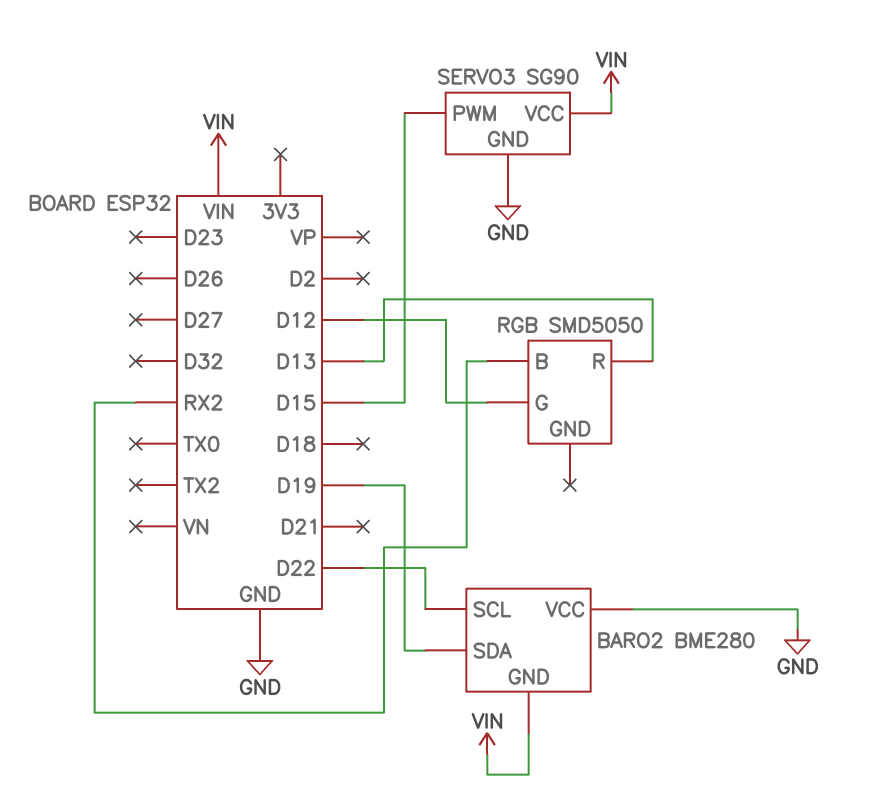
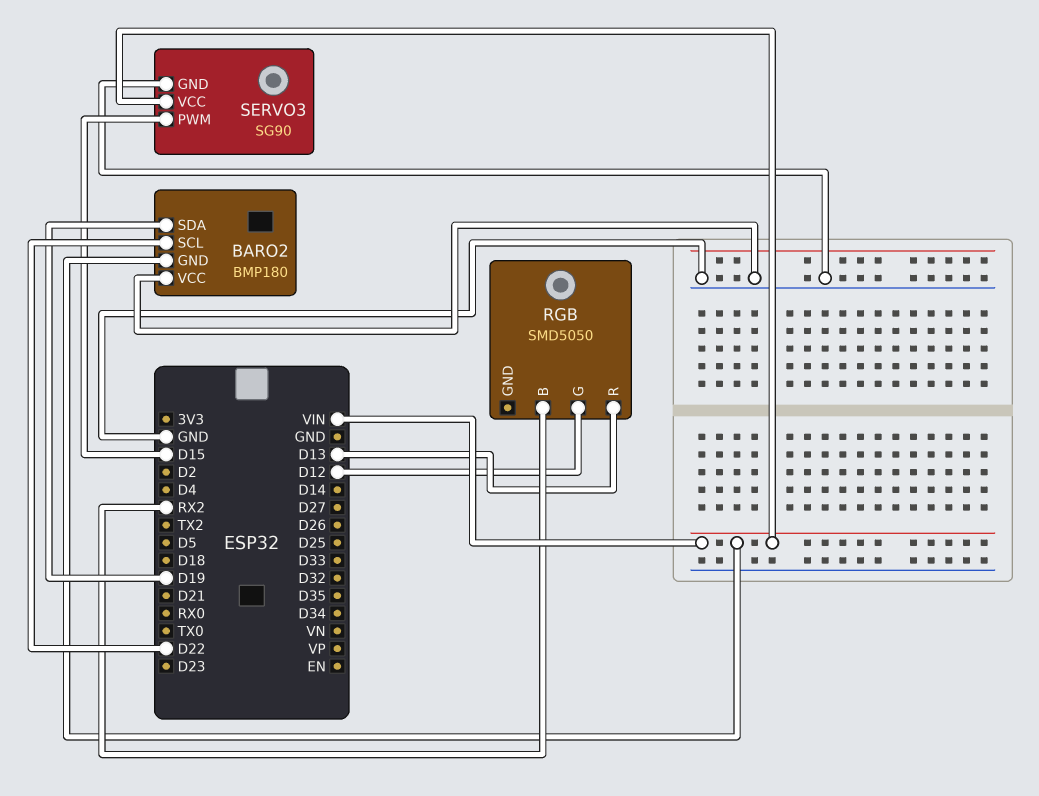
BARO2: BME280 -> BMP180

